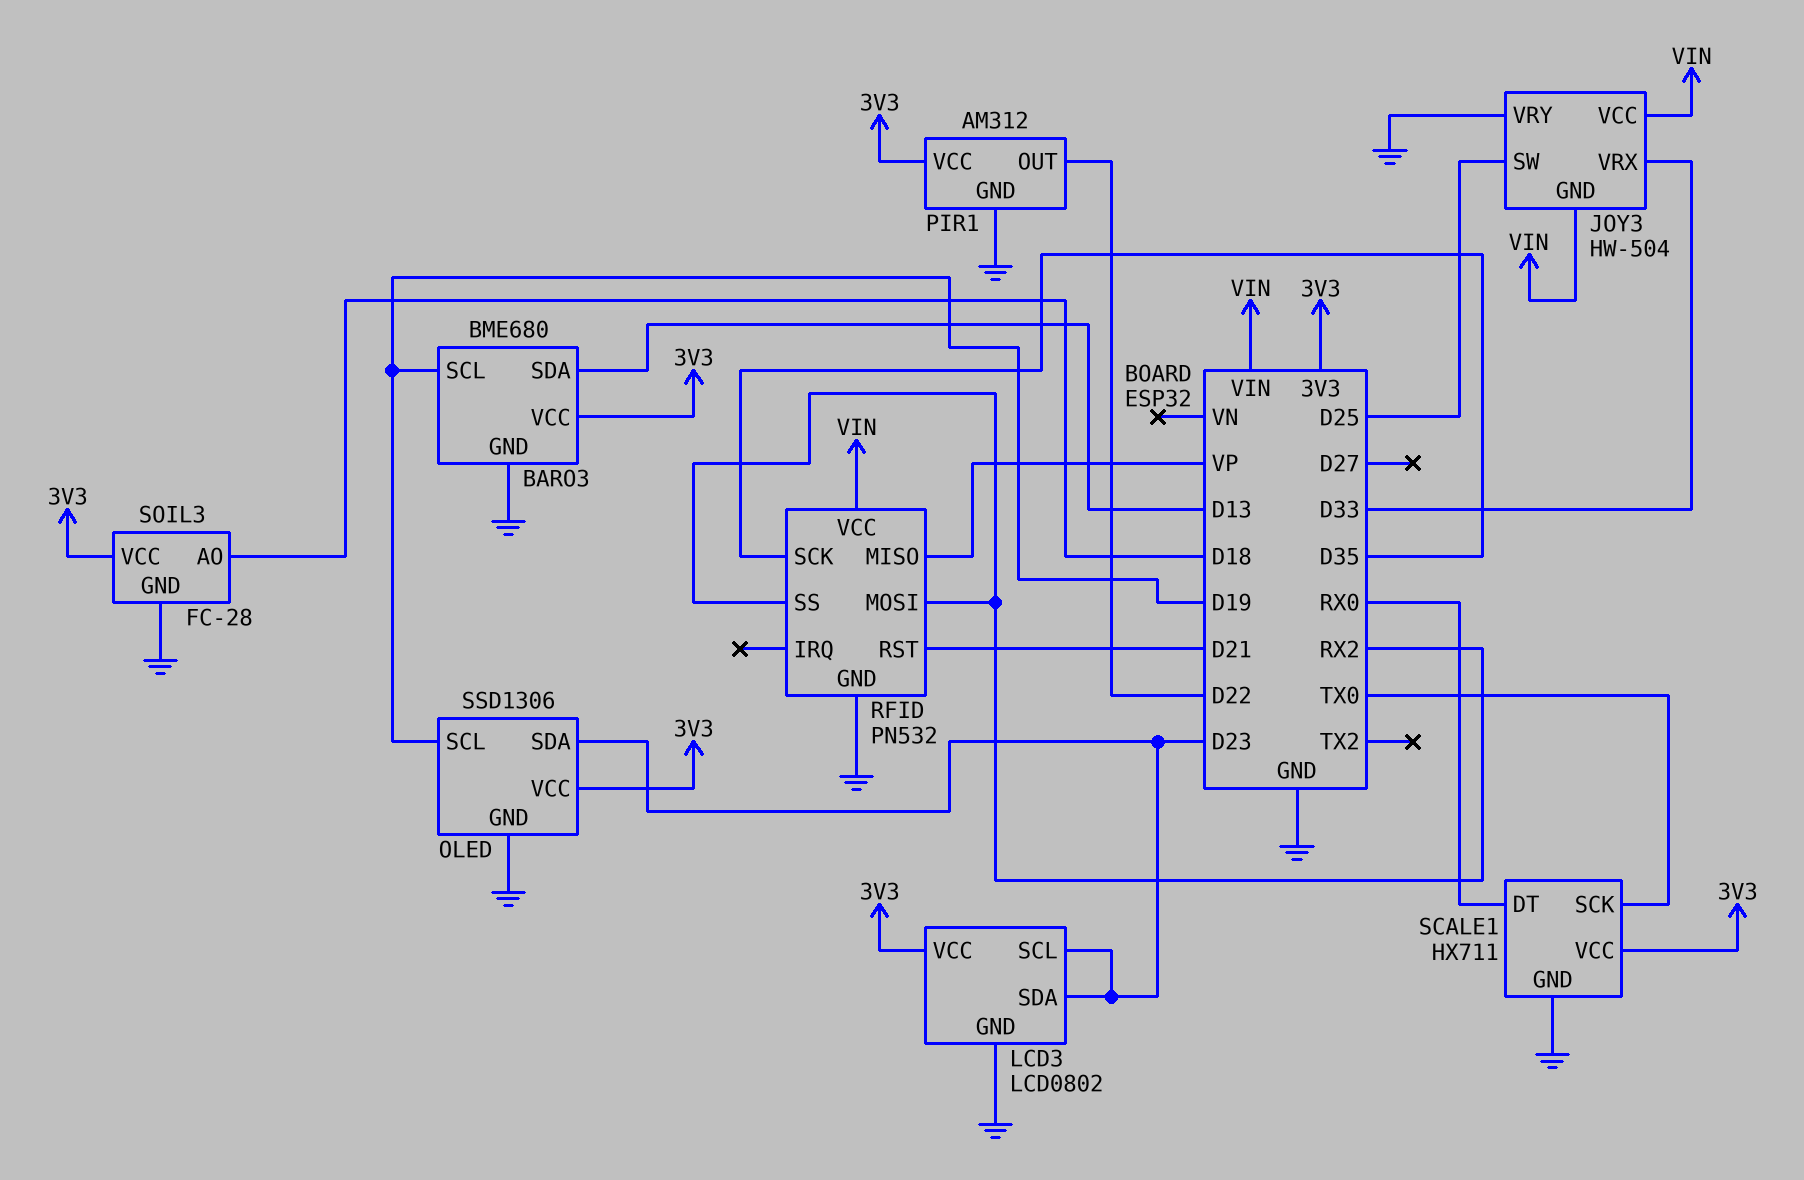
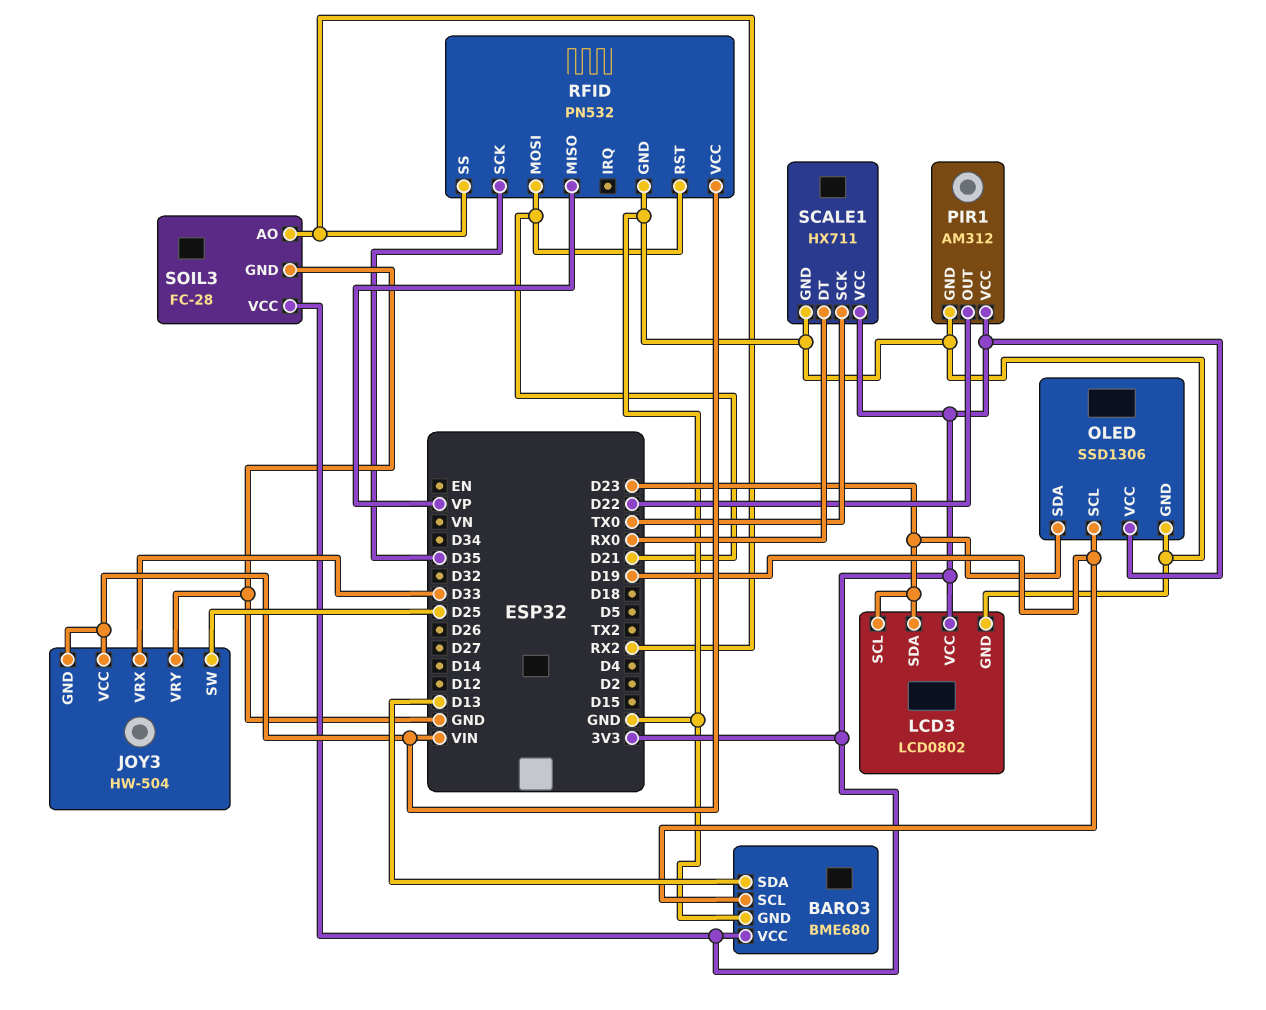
RFID pin MOSI: RX2 -> D21
SOIL3 pin AO: D18 -> RX2

